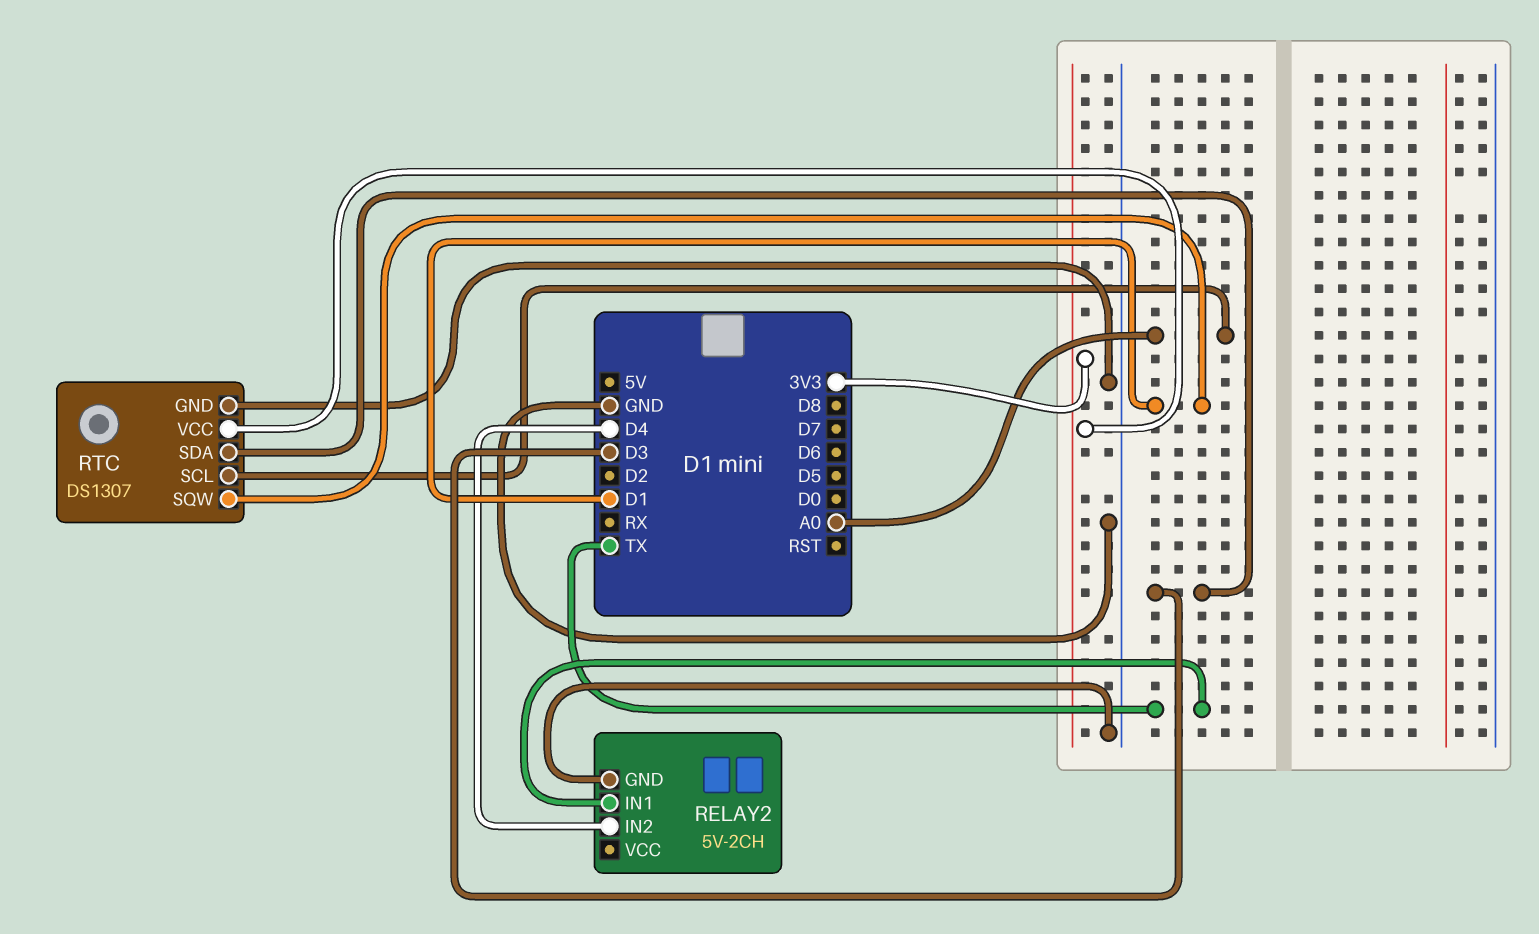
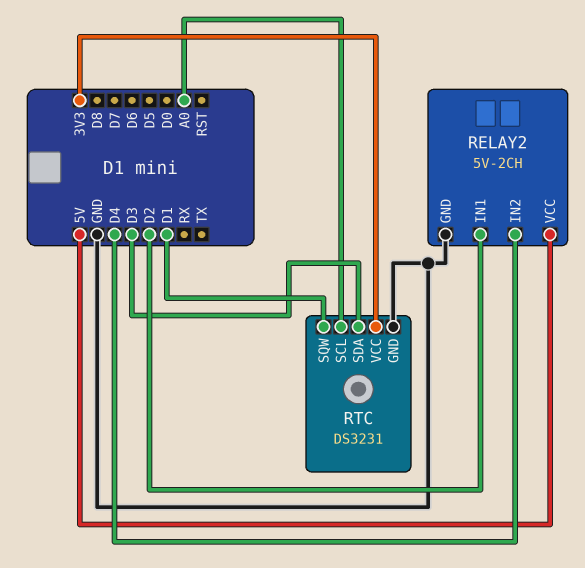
RELAY2 pin IN1: TX -> D2
RELAY2 pin VCC: none -> 5V
RTC: DS1307 -> DS3231

